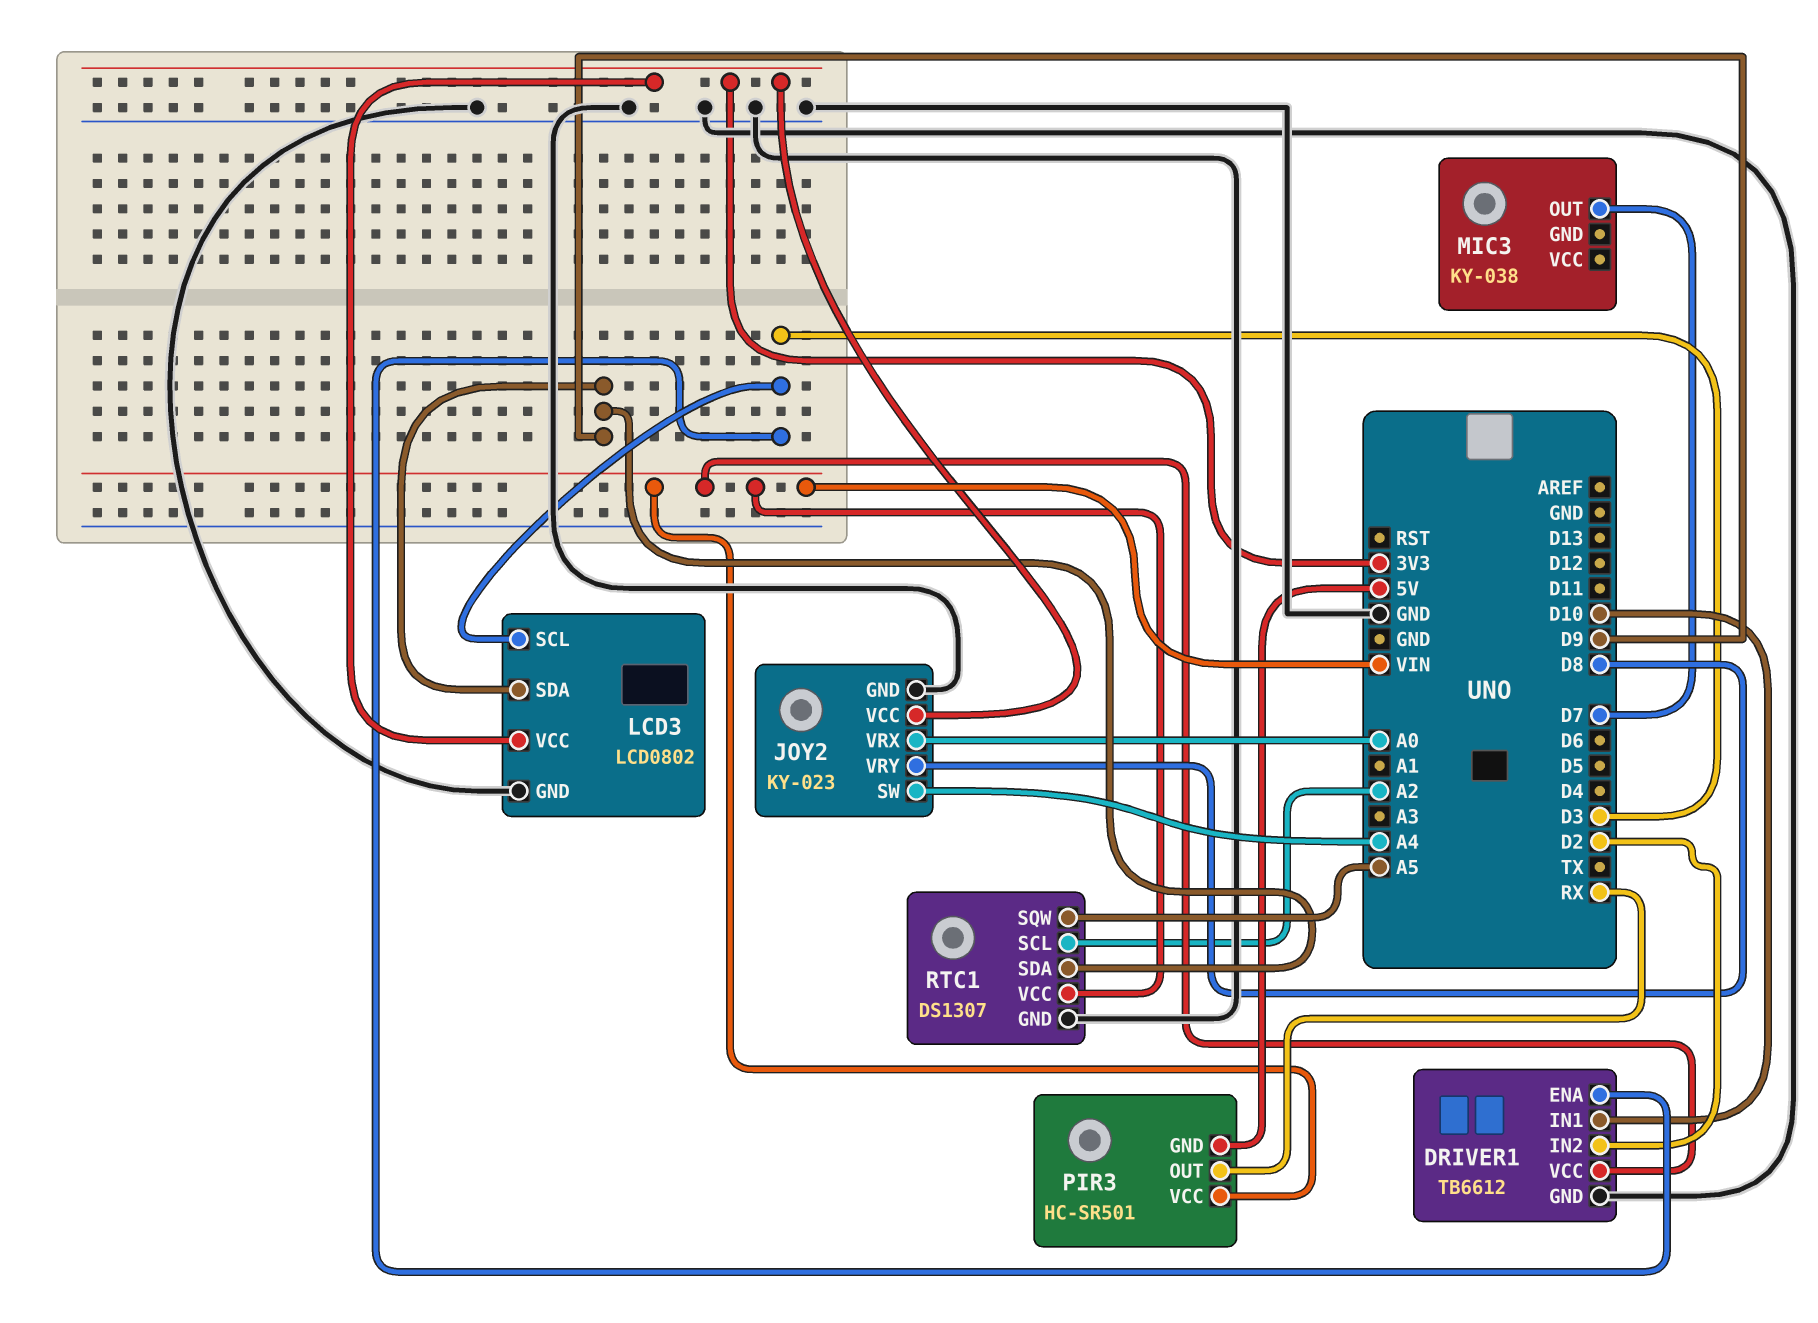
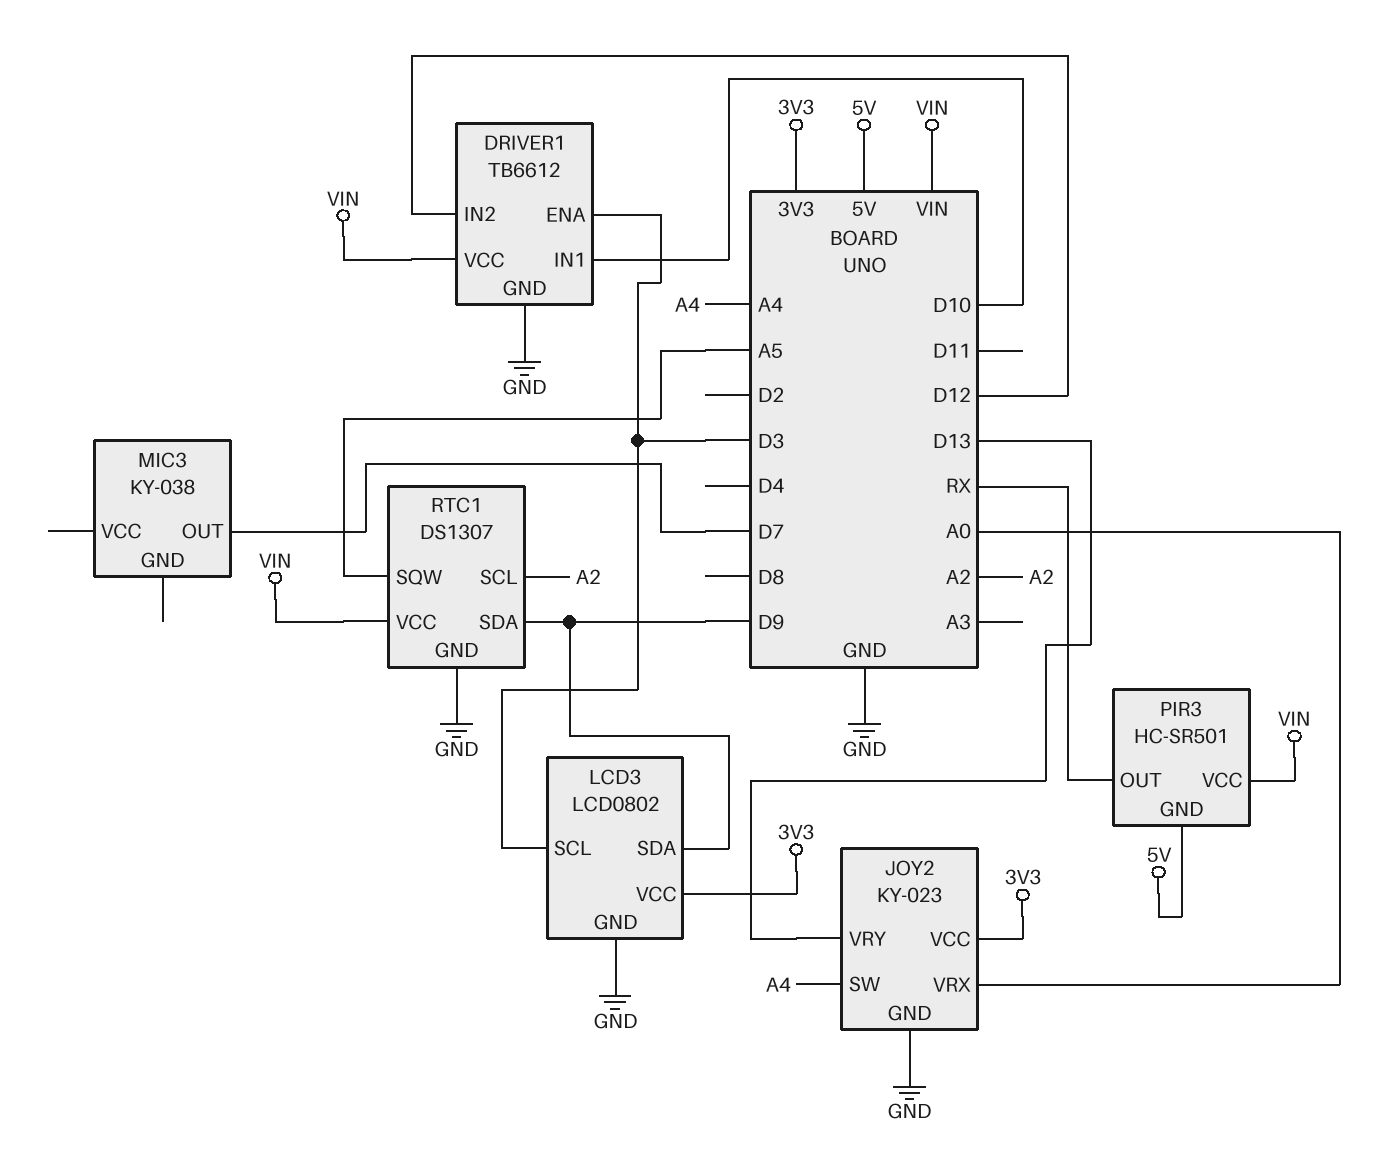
DRIVER1 pin IN2: D2 -> D12
JOY2 pin VRY: D8 -> D13

